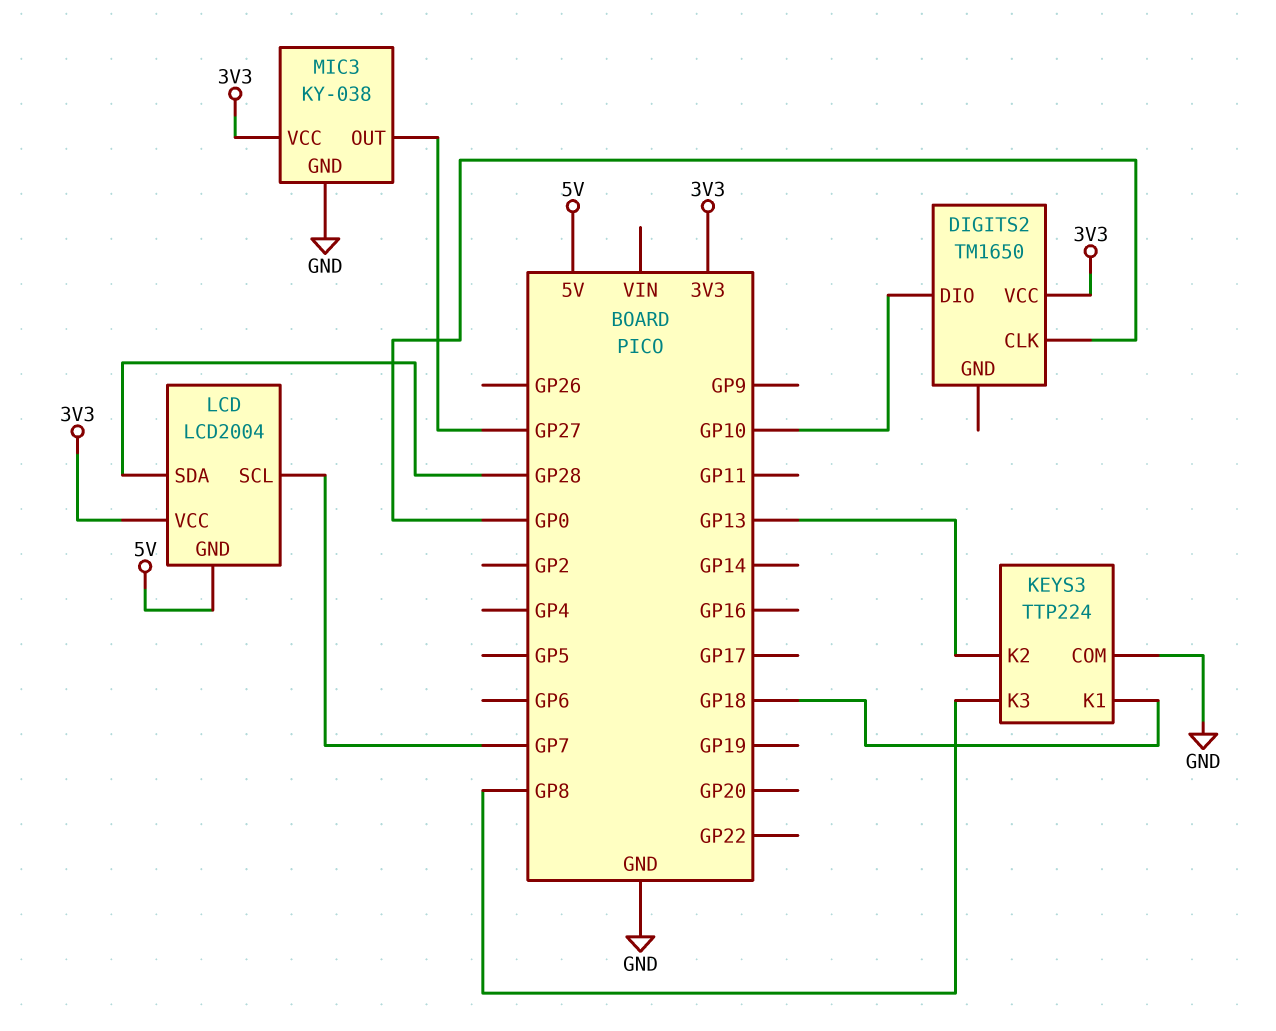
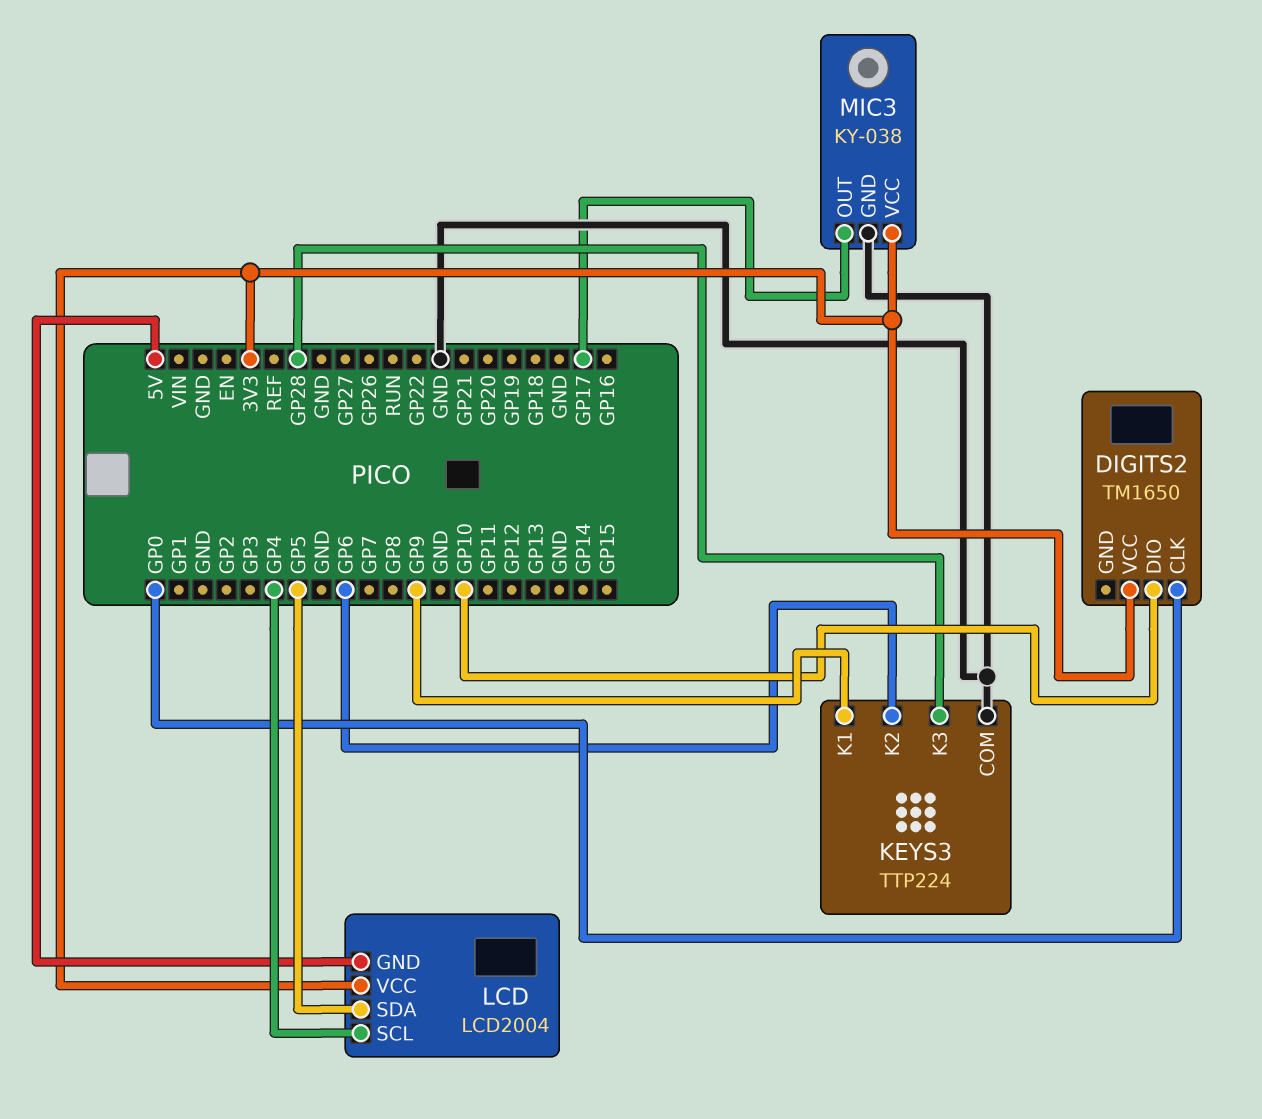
KEYS3 pin K1: GP18 -> GP9
KEYS3 pin K2: GP13 -> GP6
KEYS3 pin K3: GP8 -> GP28
LCD pin SCL: GP7 -> GP4
LCD pin SDA: GP28 -> GP5
MIC3 pin OUT: GP27 -> GP17

